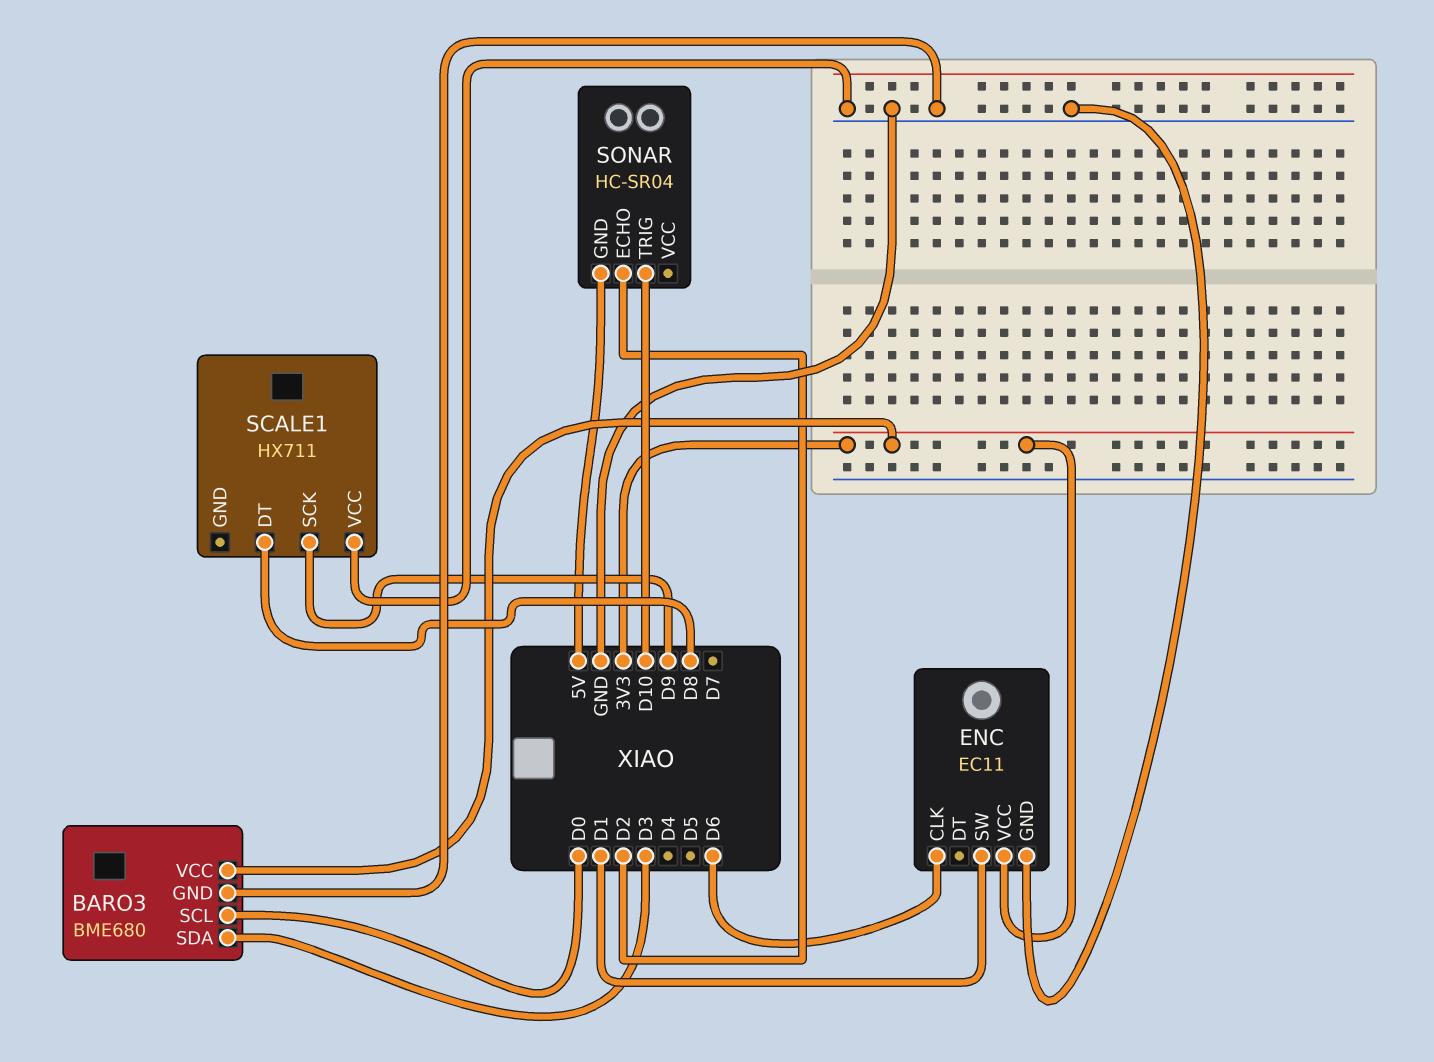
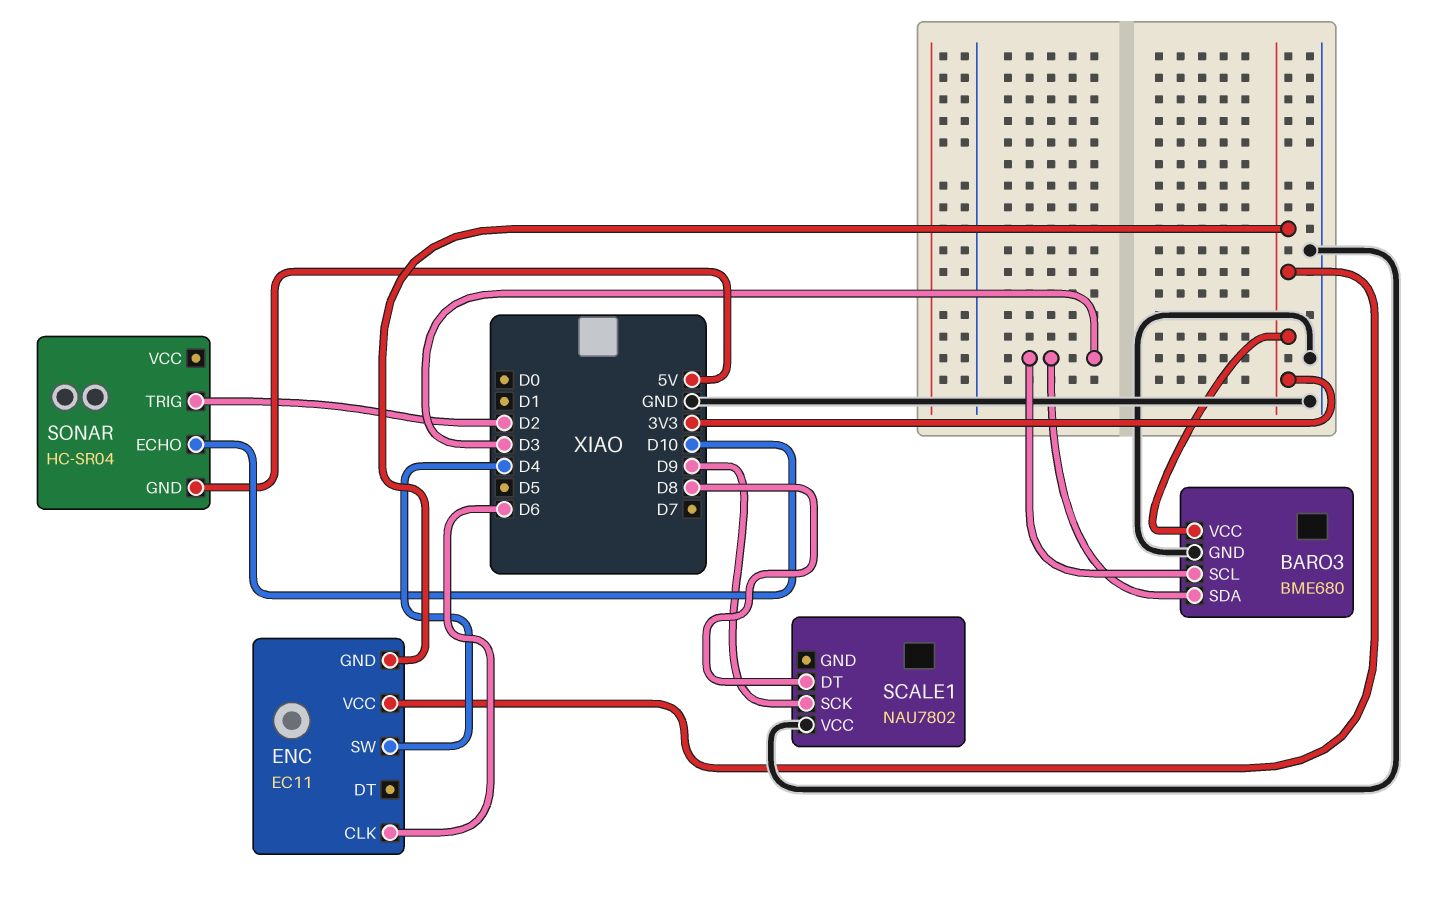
BARO3 pin SCL: D0 -> D3
ENC pin GND: GND -> 3V3
ENC pin SW: D1 -> D4
SCALE1: HX711 -> NAU7802
SONAR pin ECHO: D2 -> D10
SONAR pin TRIG: D10 -> D2

